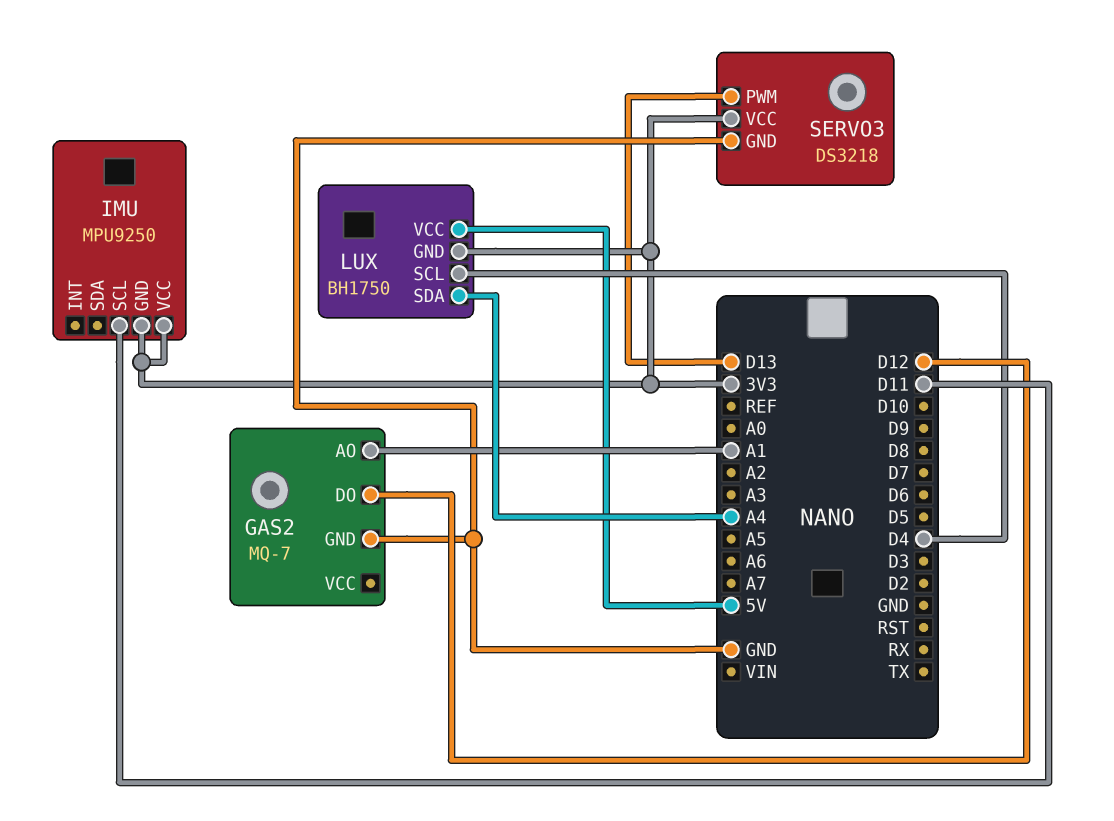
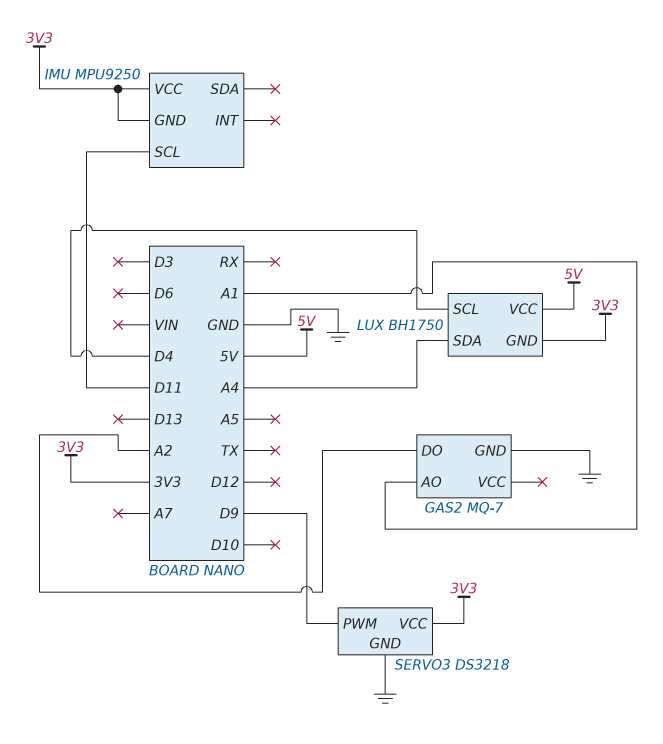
GAS2 pin DO: D12 -> A2
SERVO3 pin PWM: D13 -> D9

